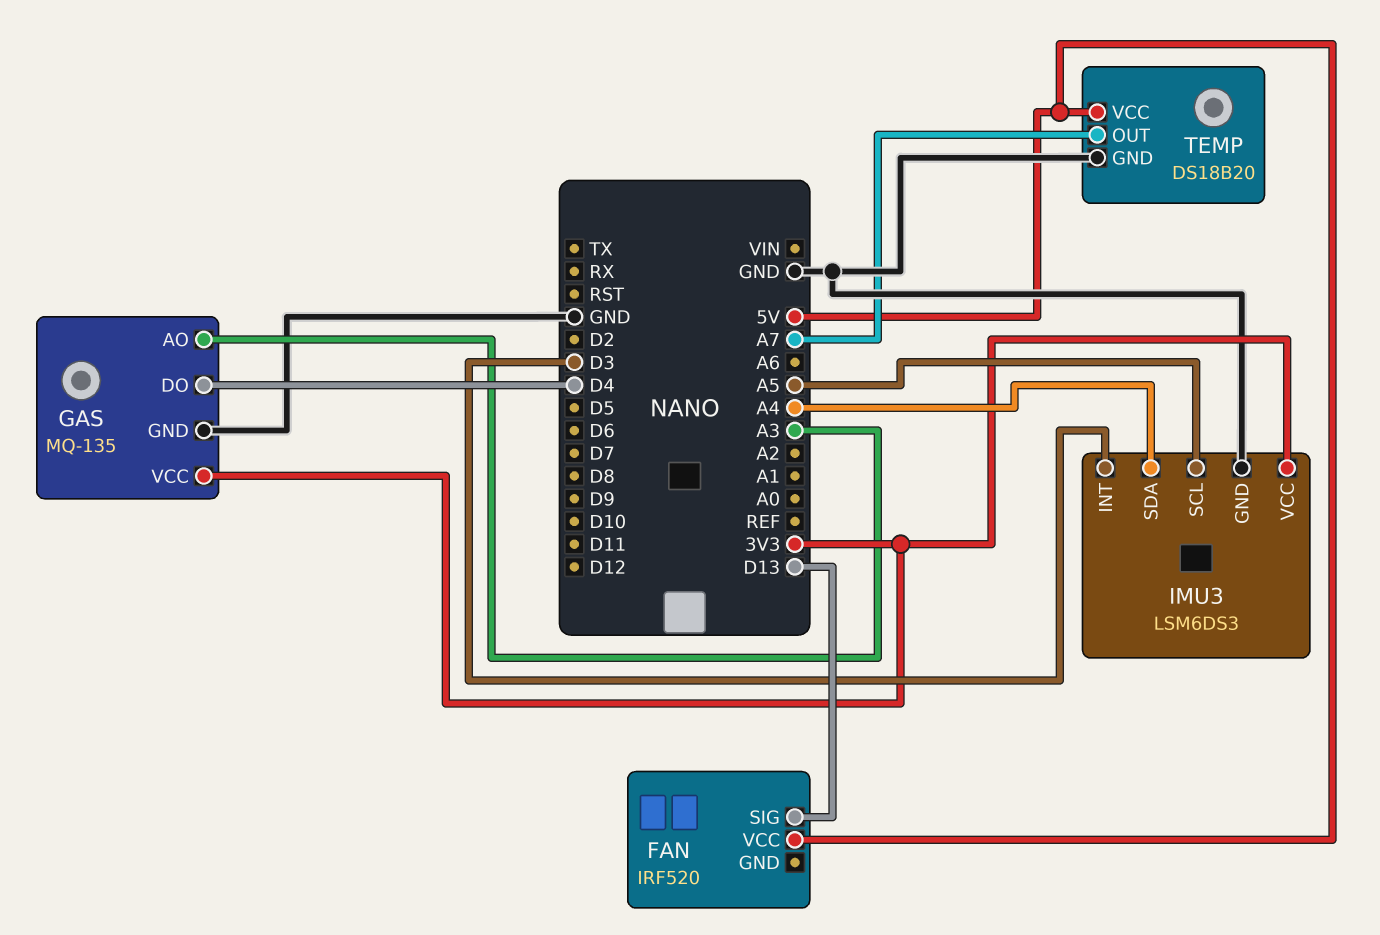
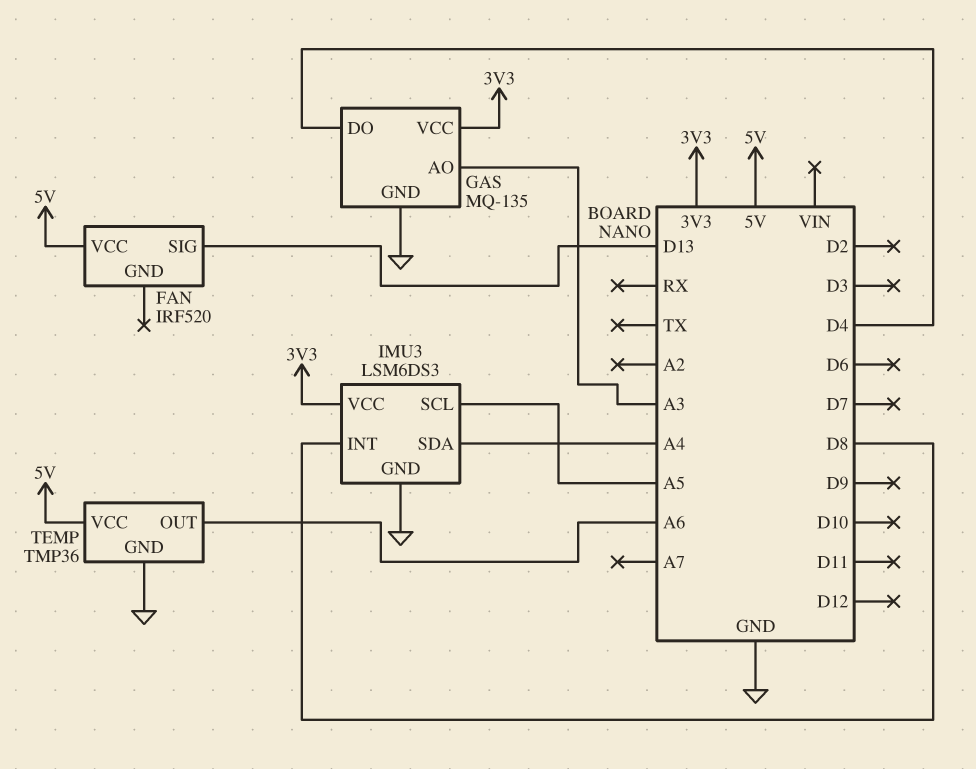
IMU3 pin INT: D3 -> D8
TEMP: DS18B20 -> TMP36
TEMP pin OUT: A7 -> A6

